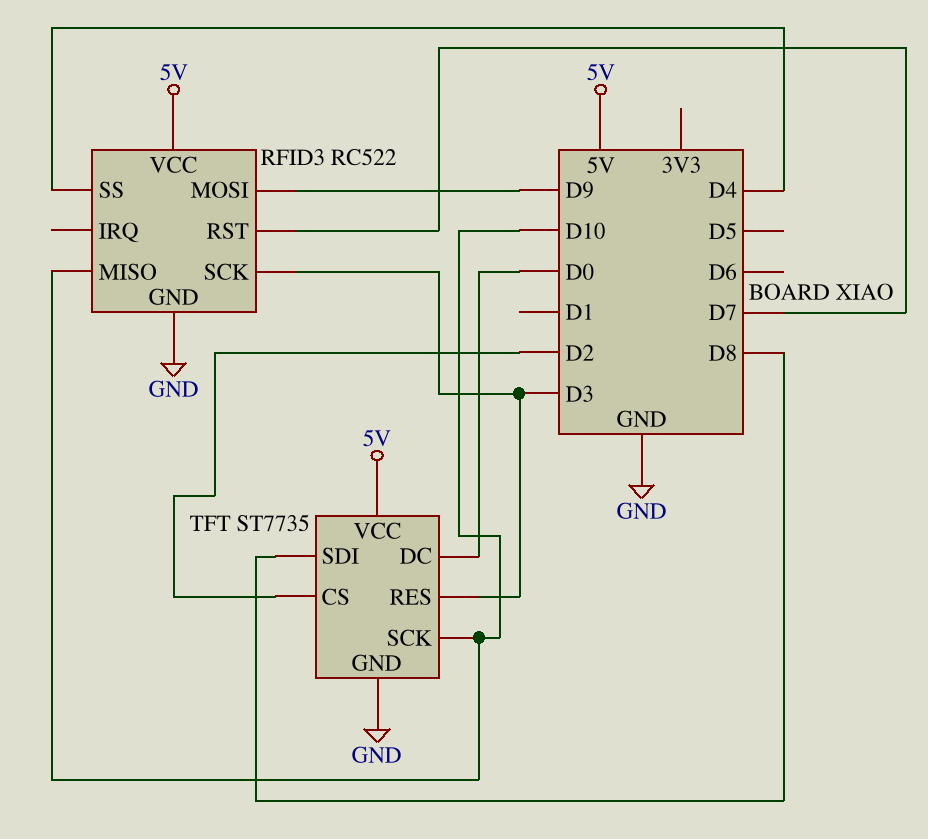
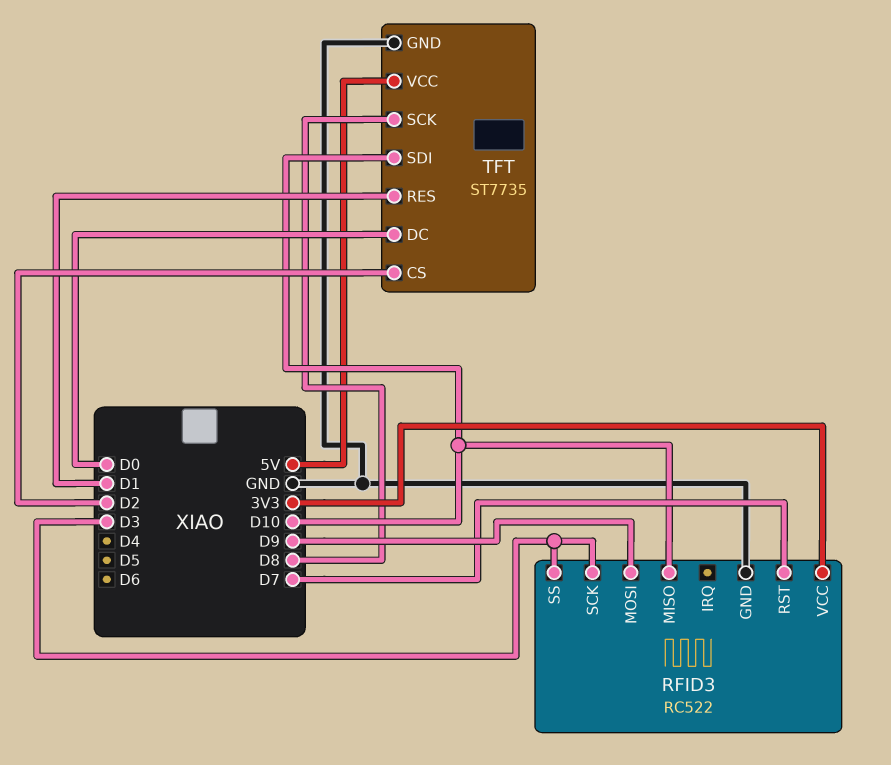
RFID3 pin SS: D4 -> D3
RFID3 pin VCC: 5V -> 3V3
TFT pin RES: D3 -> D1
TFT pin SCK: D10 -> D8
TFT pin SDI: D8 -> D10

